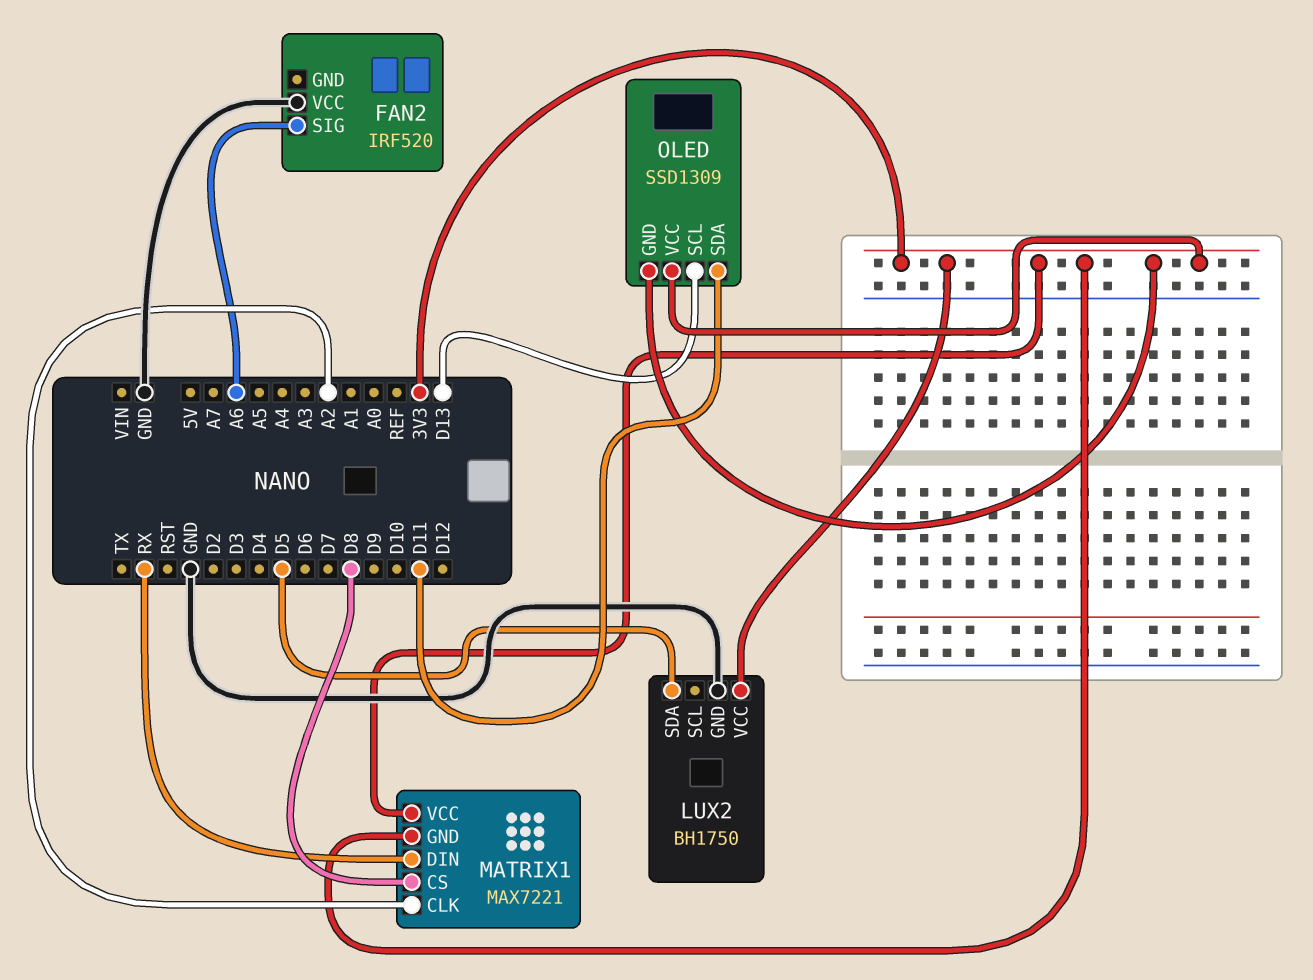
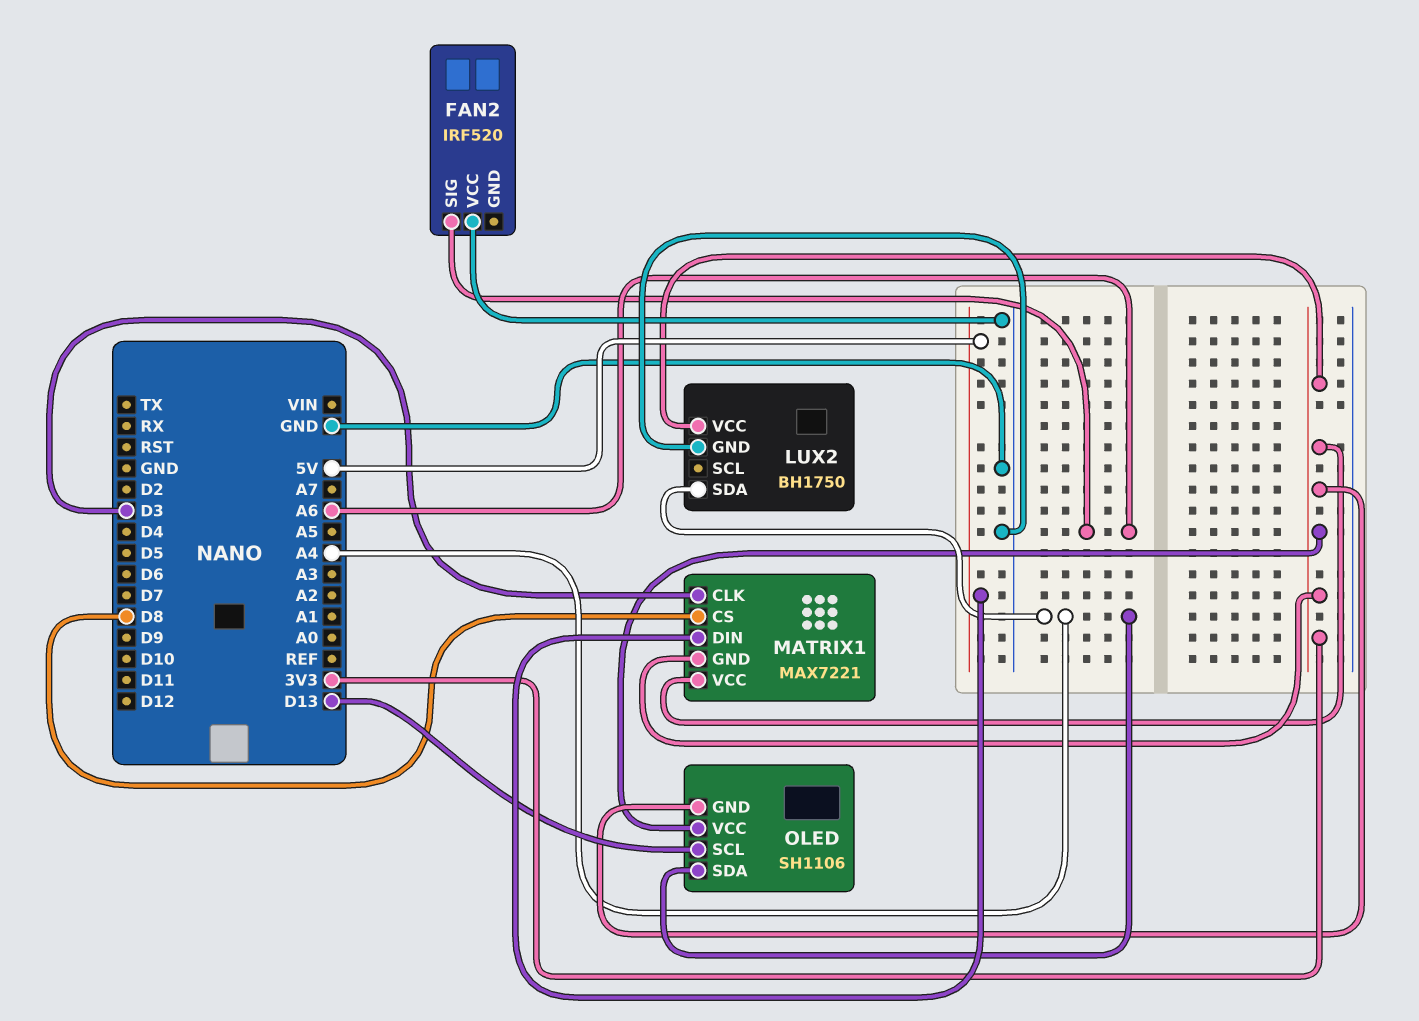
LUX2 pin SDA: D5 -> A4
MATRIX1 pin CLK: A2 -> D3
MATRIX1 pin DIN: RX -> 5V
OLED: SSD1309 -> SH1106
OLED pin SDA: D11 -> A4

